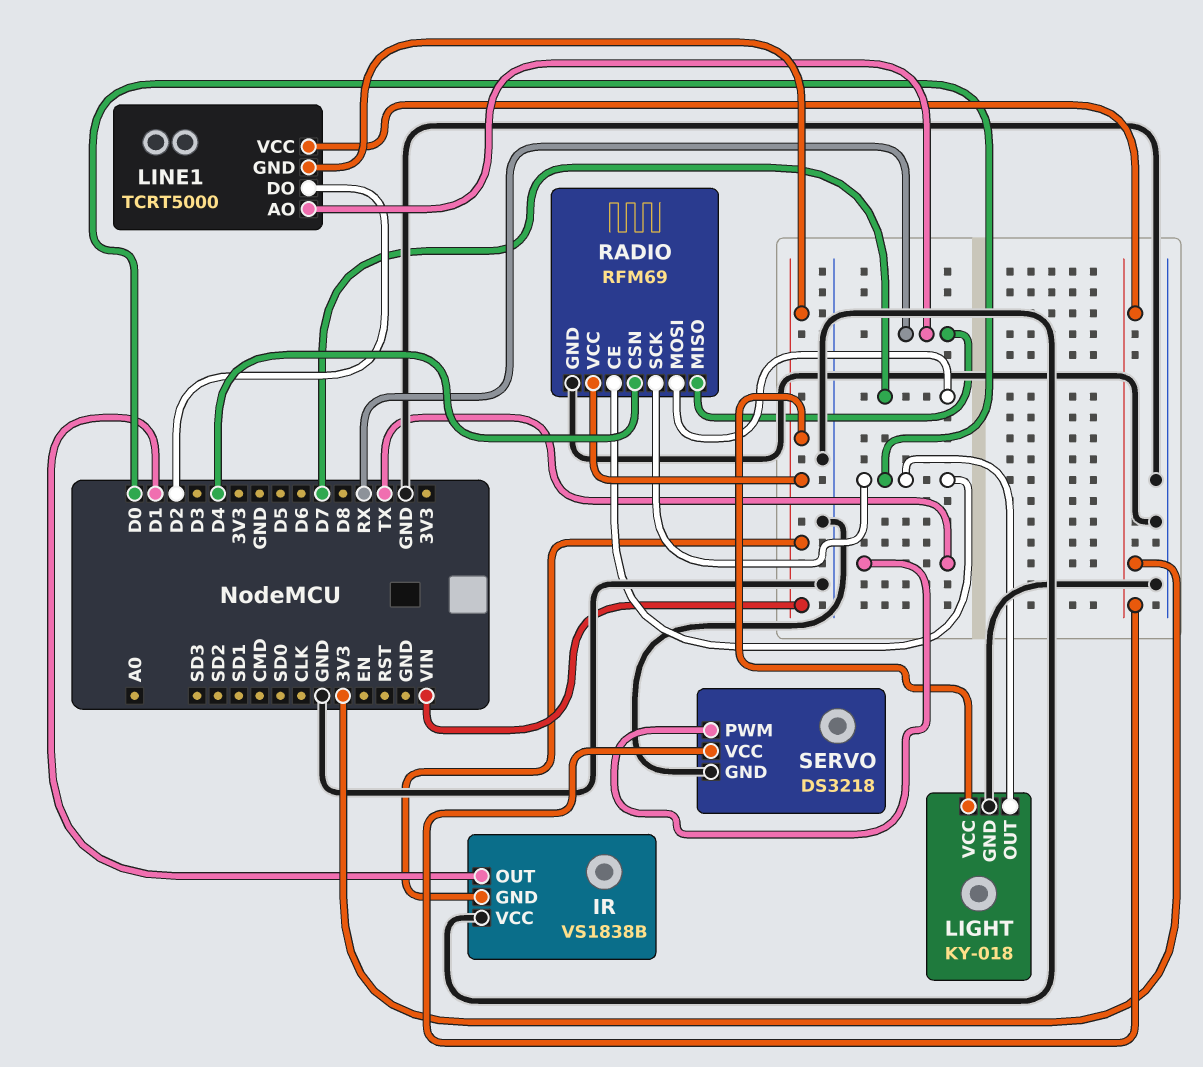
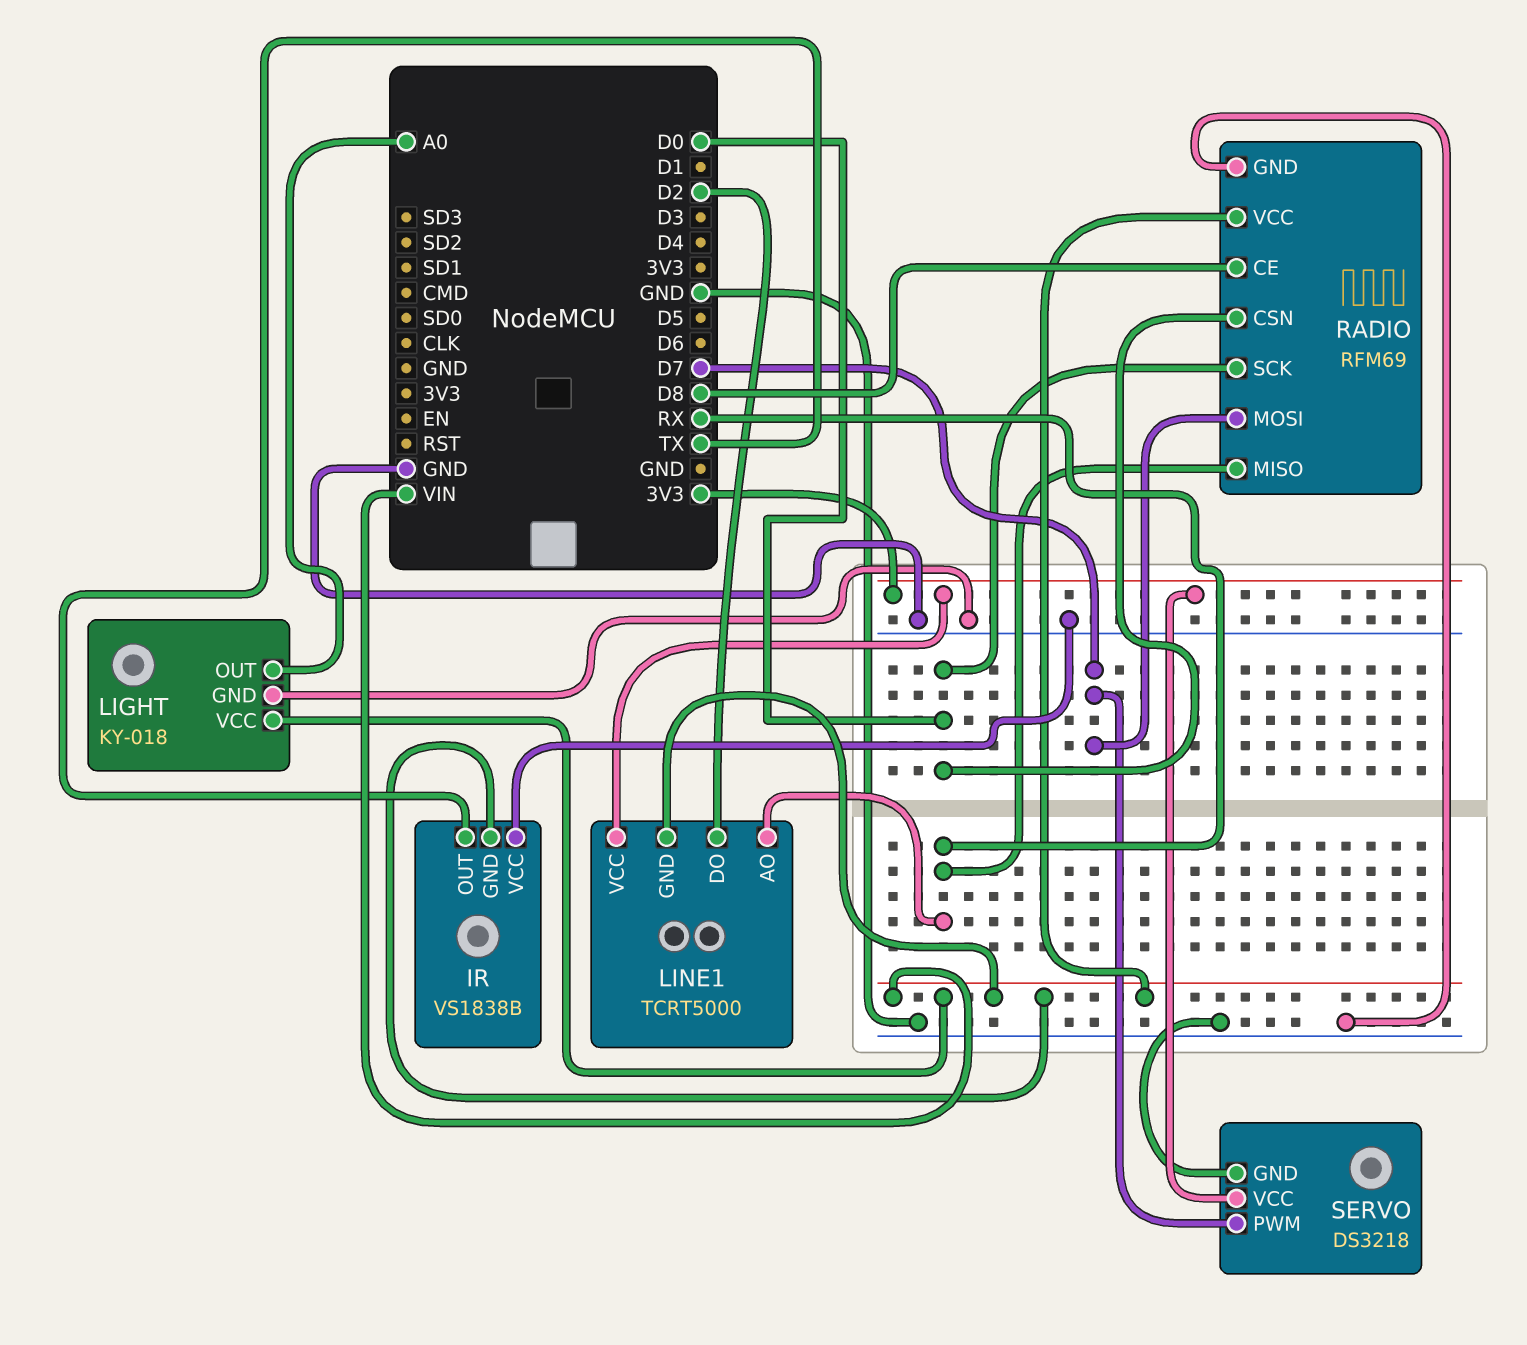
IR pin OUT: D1 -> TX
LIGHT pin OUT: D0 -> A0
RADIO pin CE: D0 -> D8
RADIO pin CSN: D4 -> D0
SERVO pin PWM: TX -> D7

